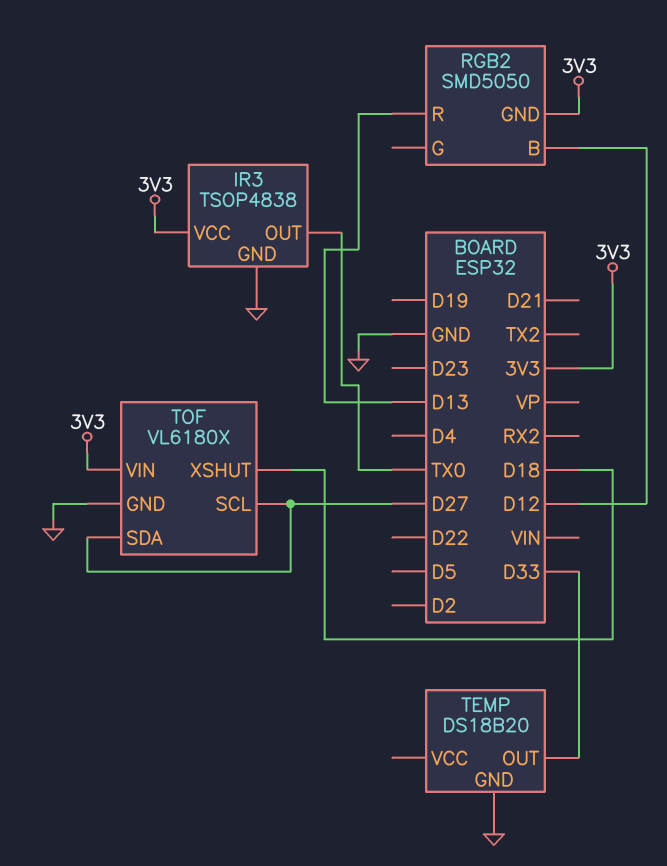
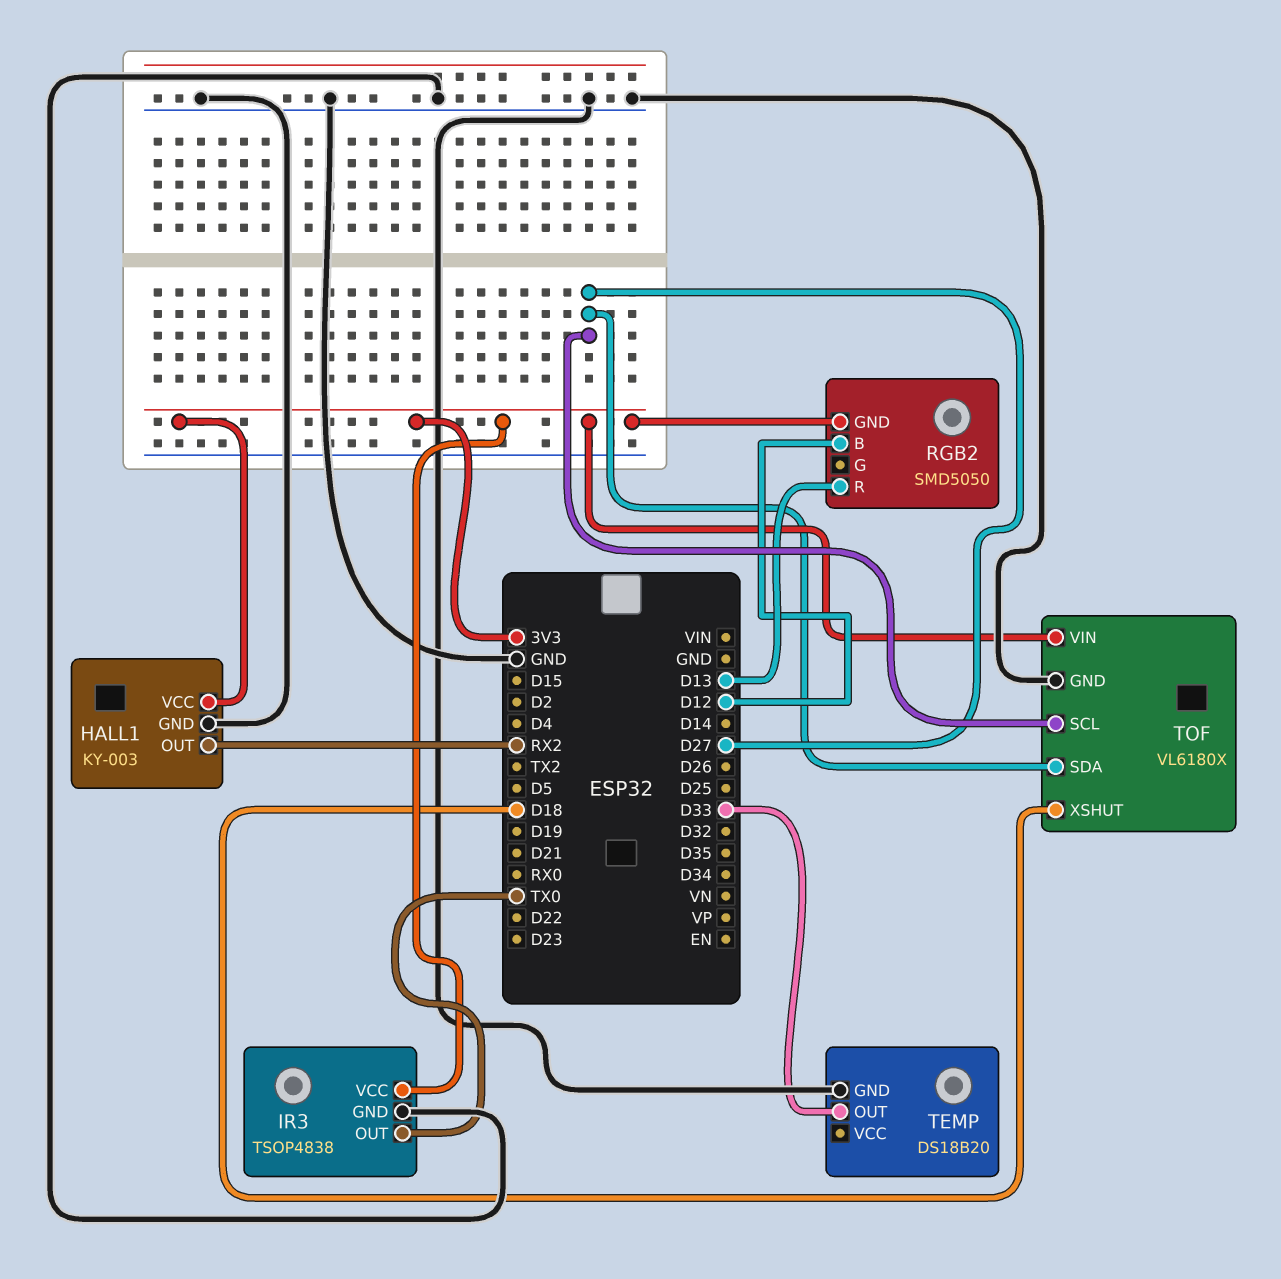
HALL1: none -> KY-003
HALL1 pin GND: none -> GND
HALL1 pin OUT: none -> RX2
HALL1 pin VCC: none -> 3V3

